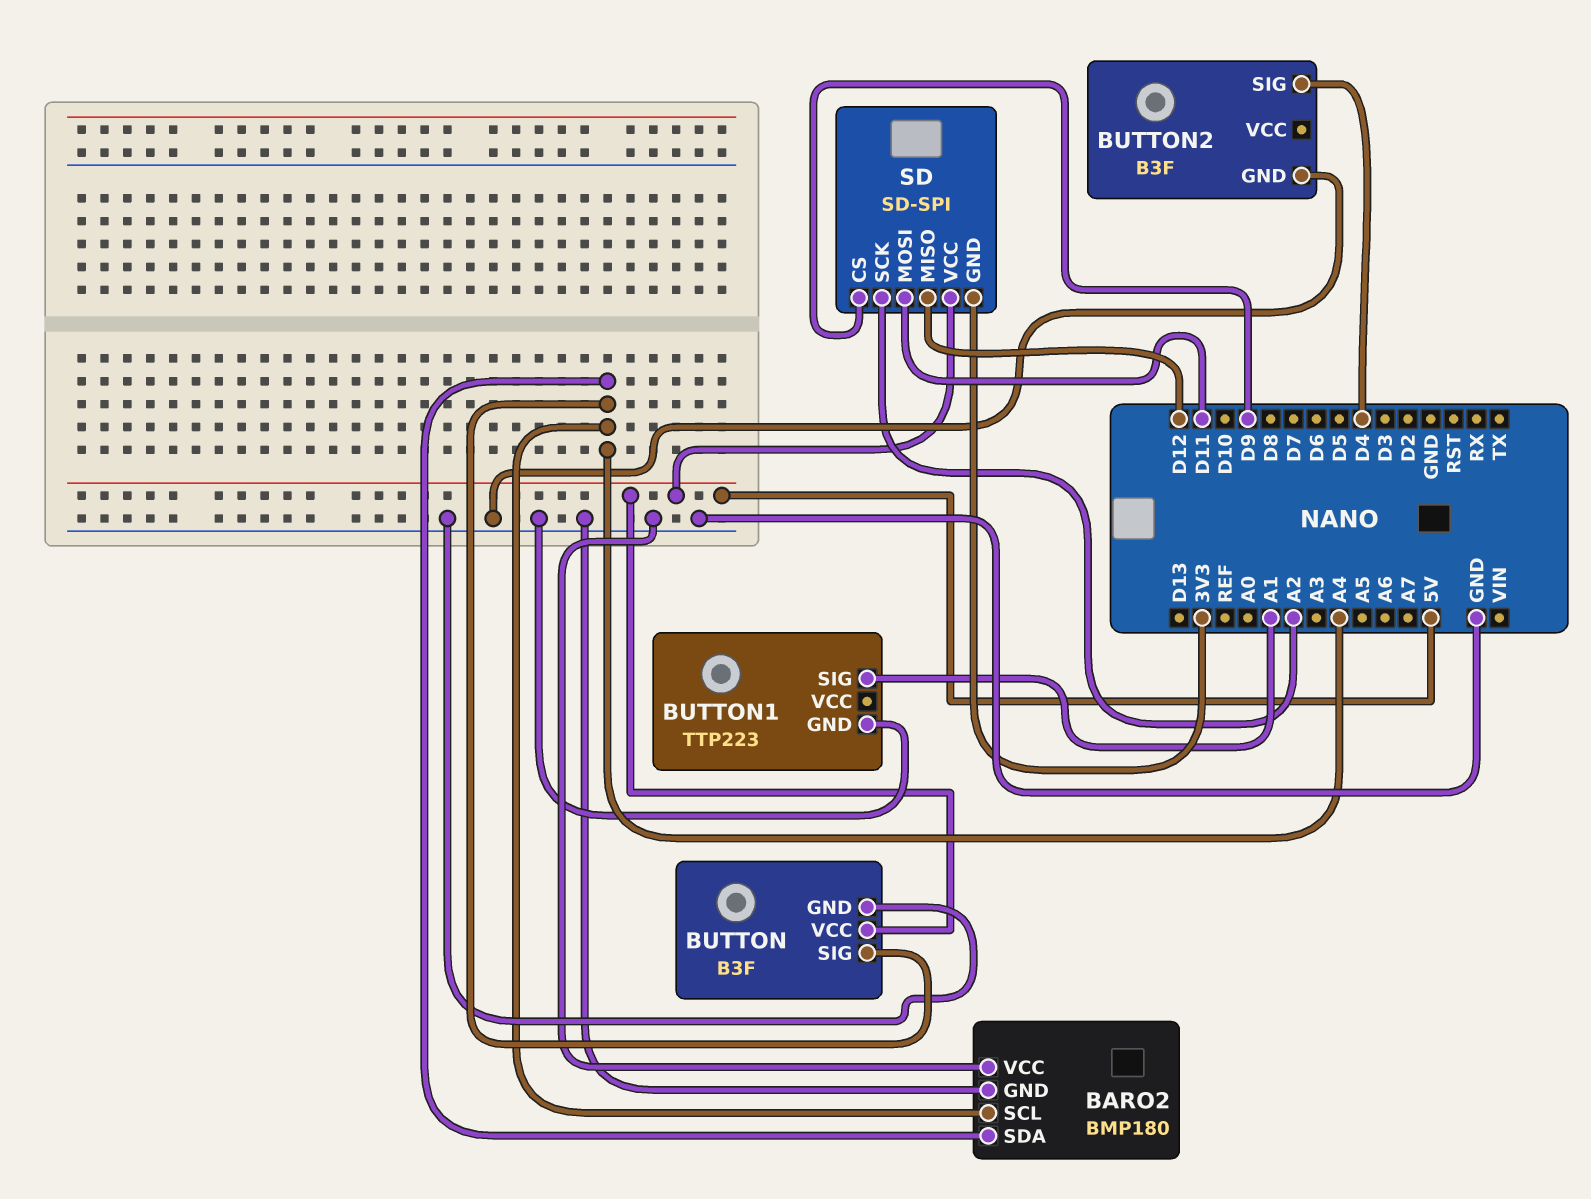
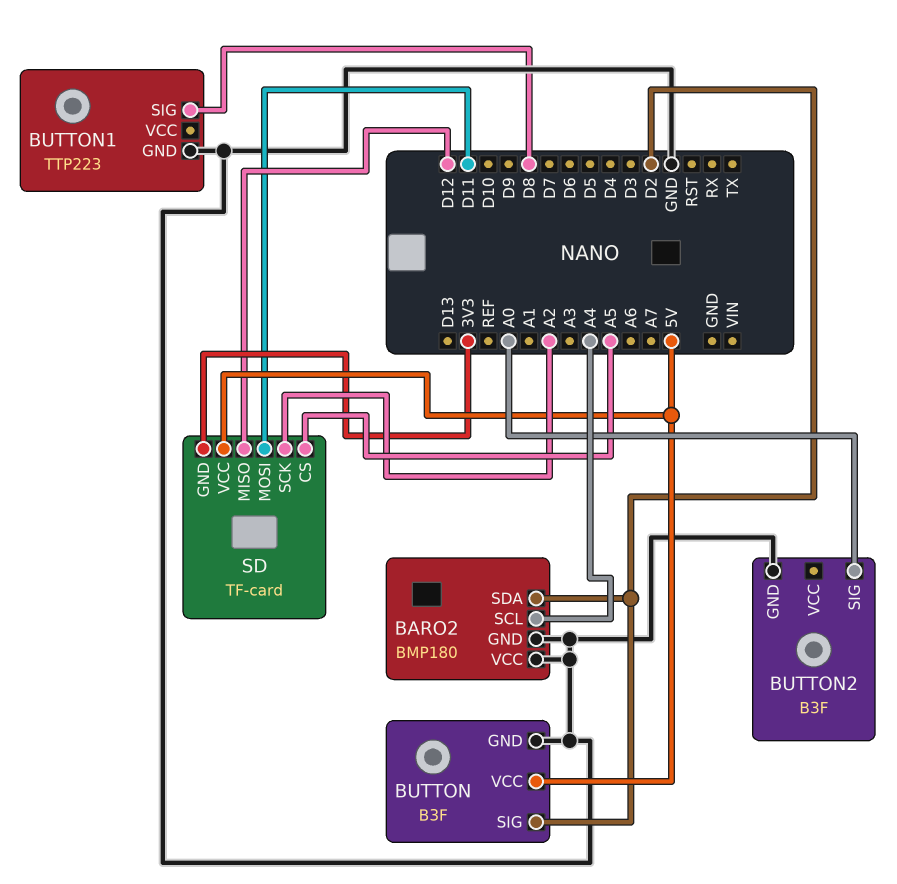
BARO2 pin SDA: A4 -> D2
BUTTON pin SIG: A4 -> D2
BUTTON1 pin SIG: A1 -> D8
BUTTON2 pin SIG: D4 -> A0
SD: SD-SPI -> TF-card
SD pin CS: D9 -> A5

